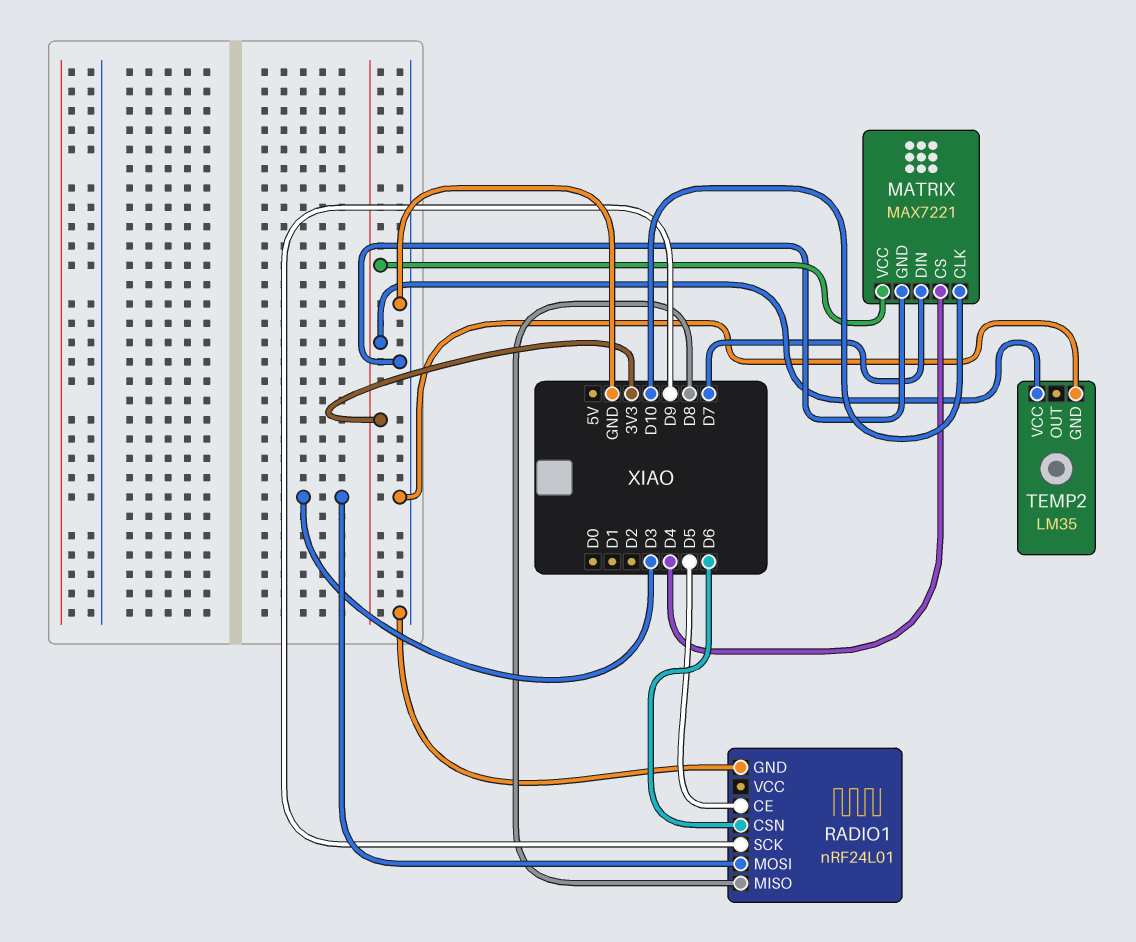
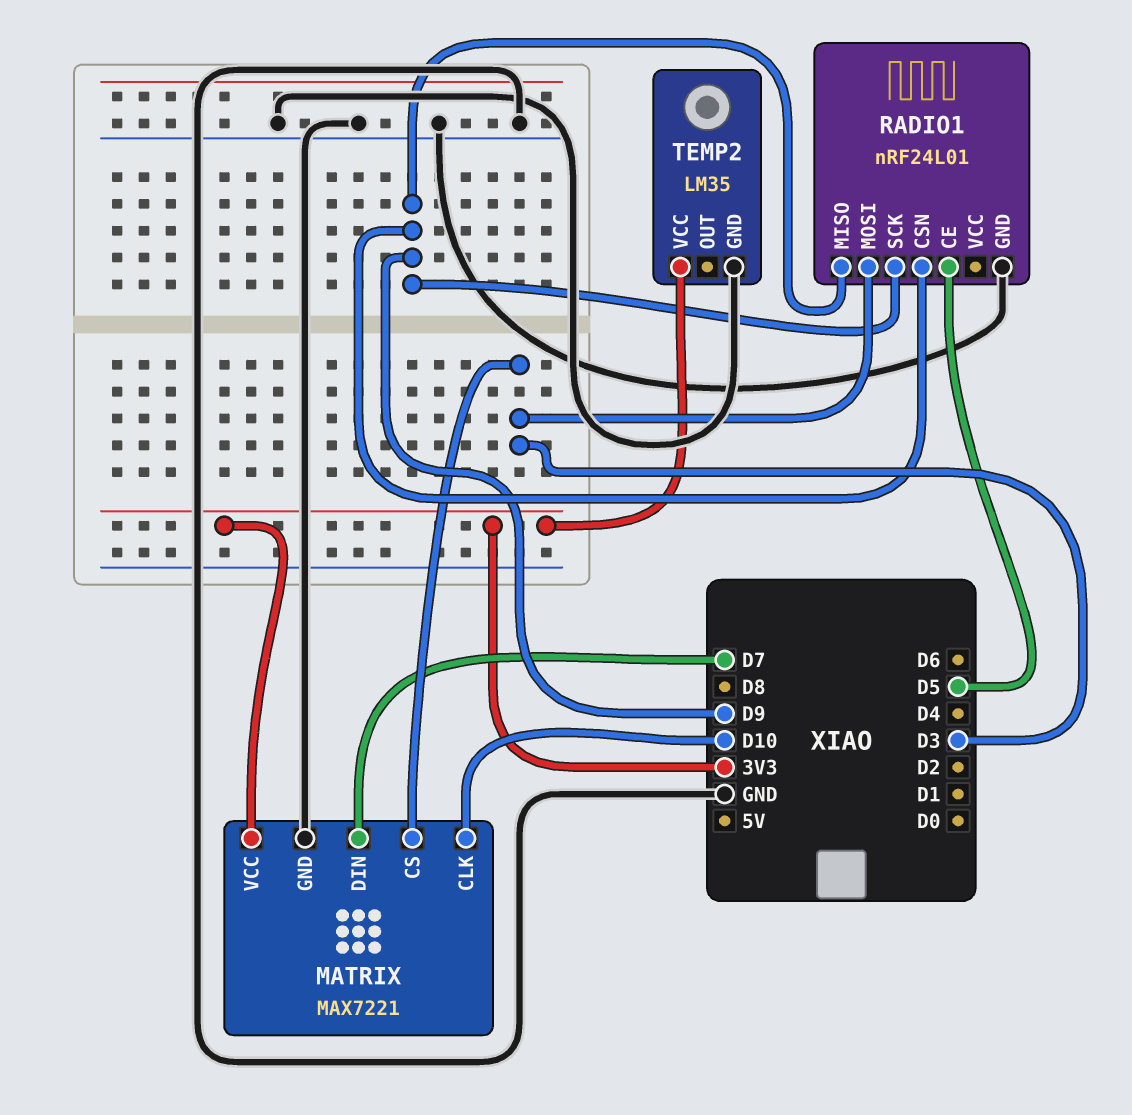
MATRIX pin CS: D4 -> D3
RADIO1 pin CSN: D6 -> D9
RADIO1 pin MISO: D8 -> D9

